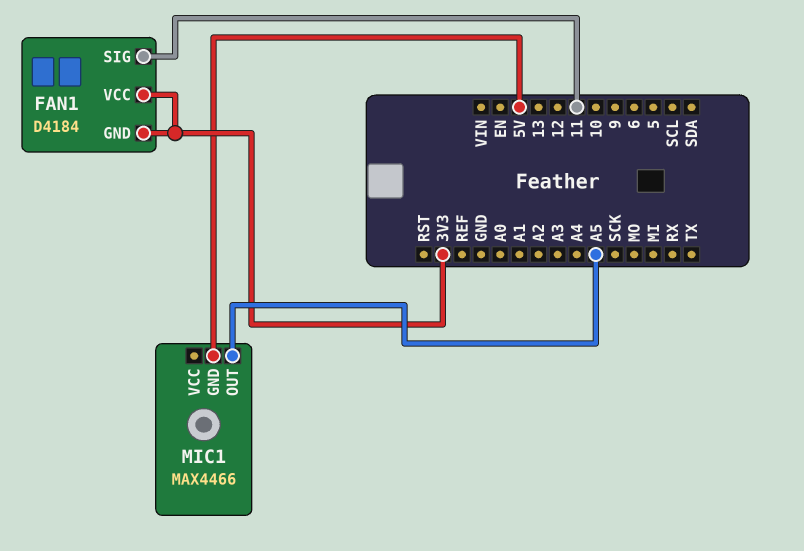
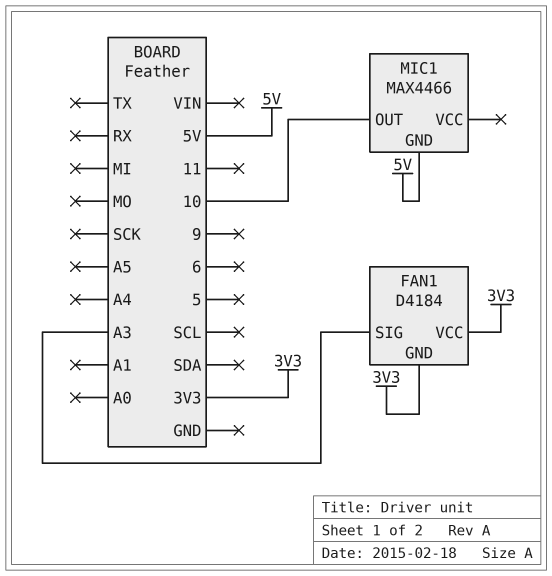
FAN1 pin SIG: 11 -> A3
MIC1 pin OUT: A5 -> 10

